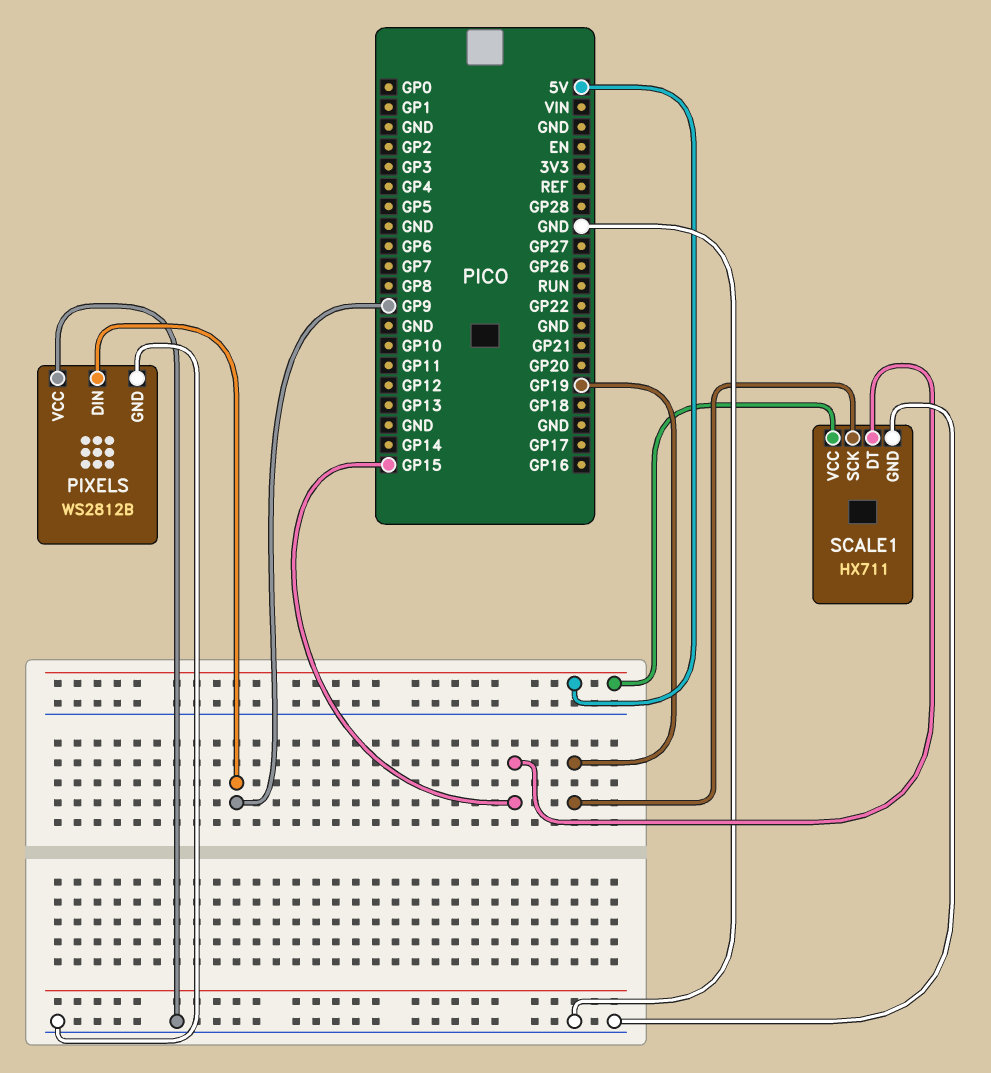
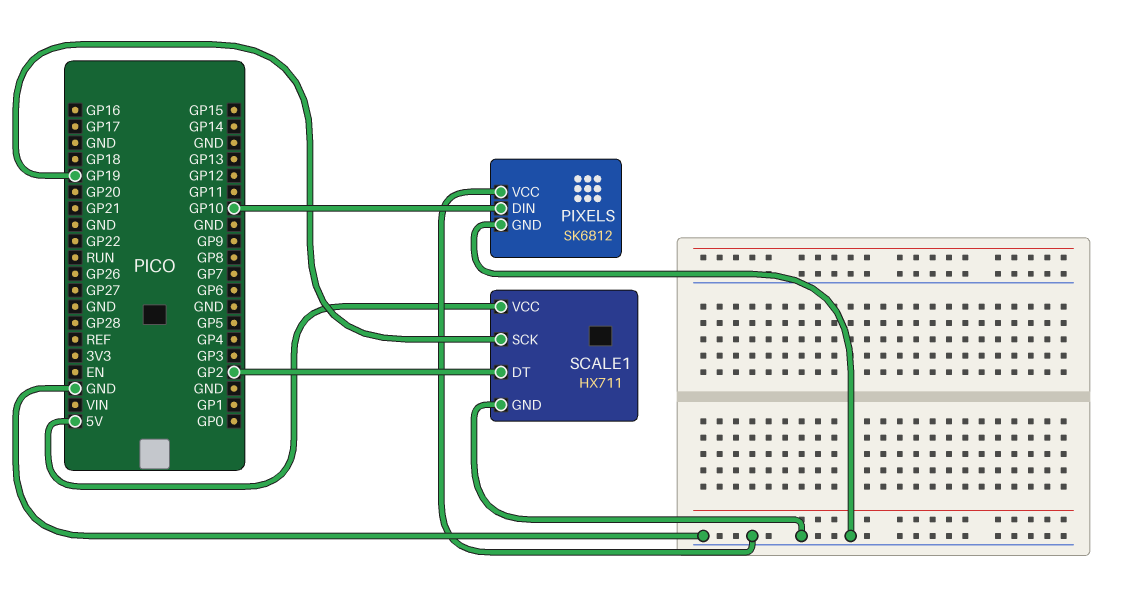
PIXELS: WS2812B -> SK6812
PIXELS pin DIN: GP9 -> GP10
SCALE1 pin DT: GP15 -> GP2

